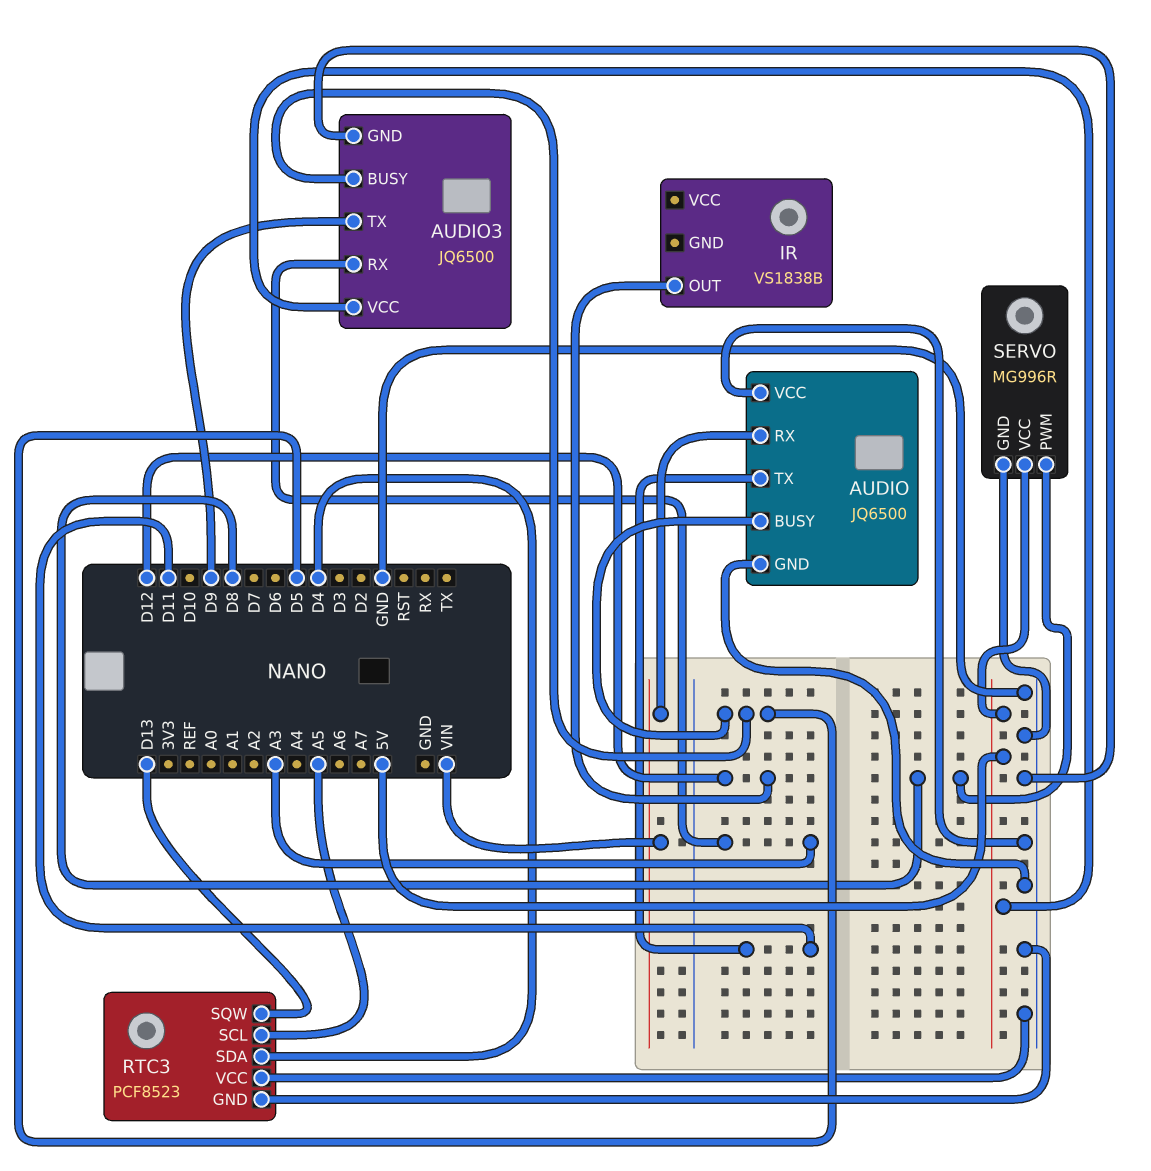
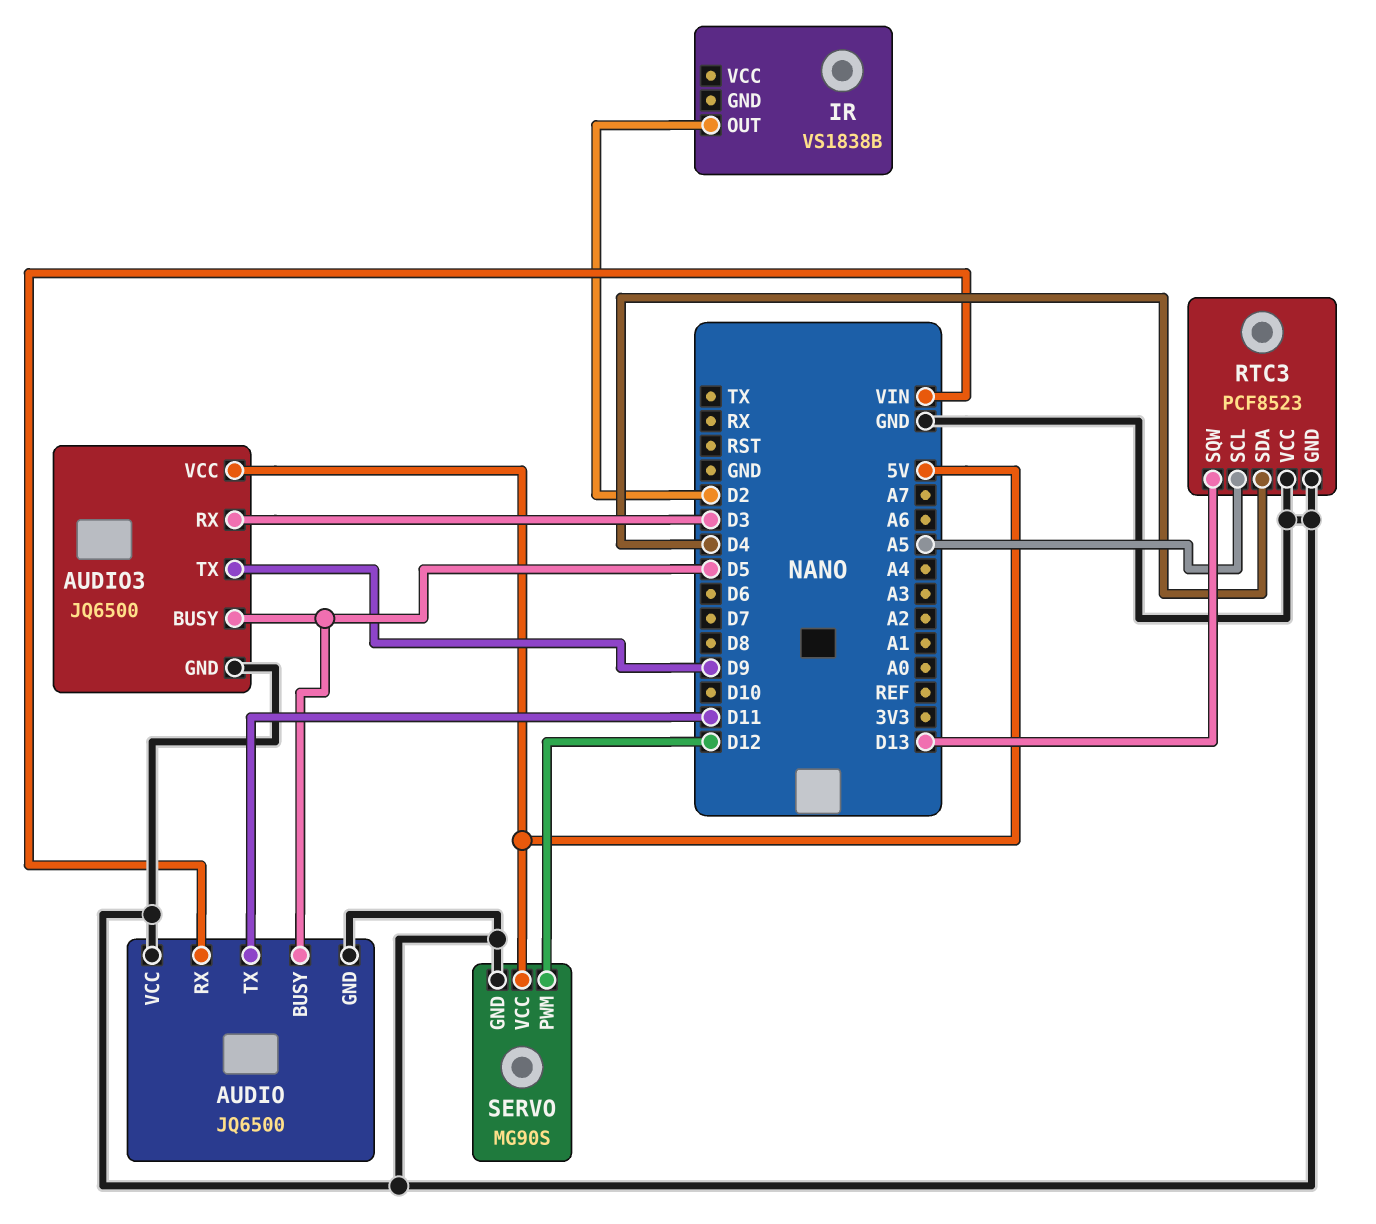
AUDIO3 pin RX: A3 -> D3
IR pin OUT: D12 -> D2
SERVO: MG996R -> MG90S
SERVO pin PWM: D8 -> D12

